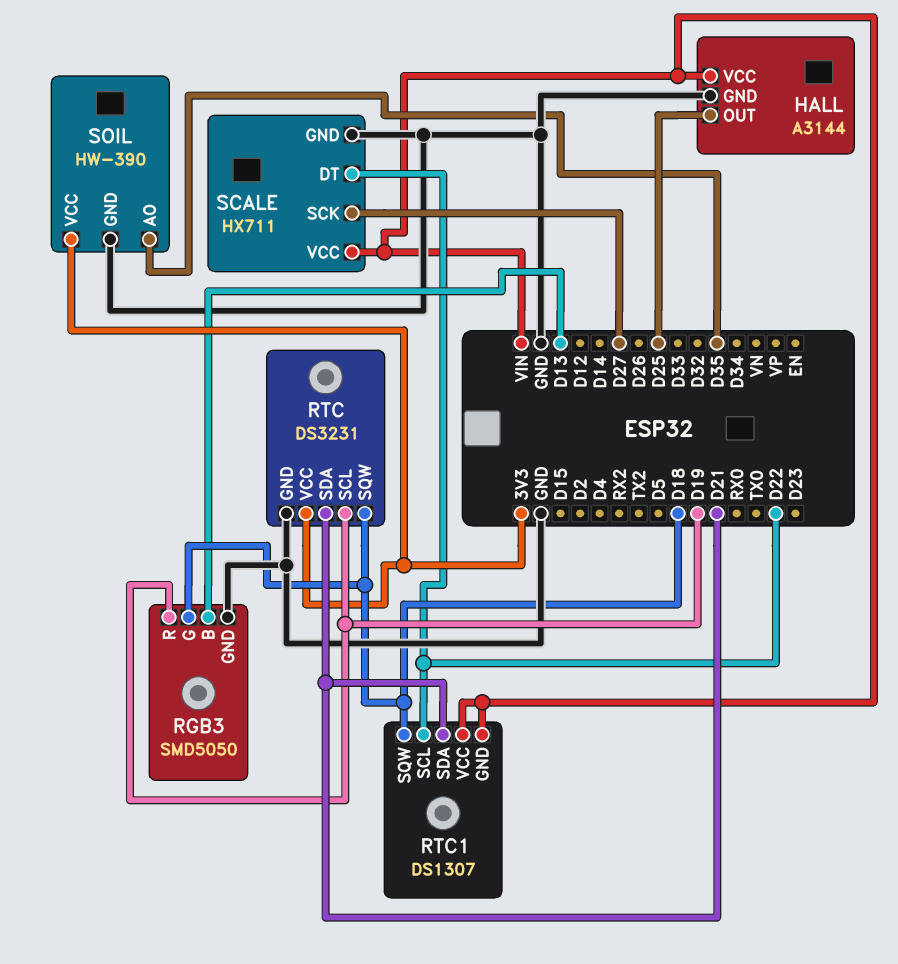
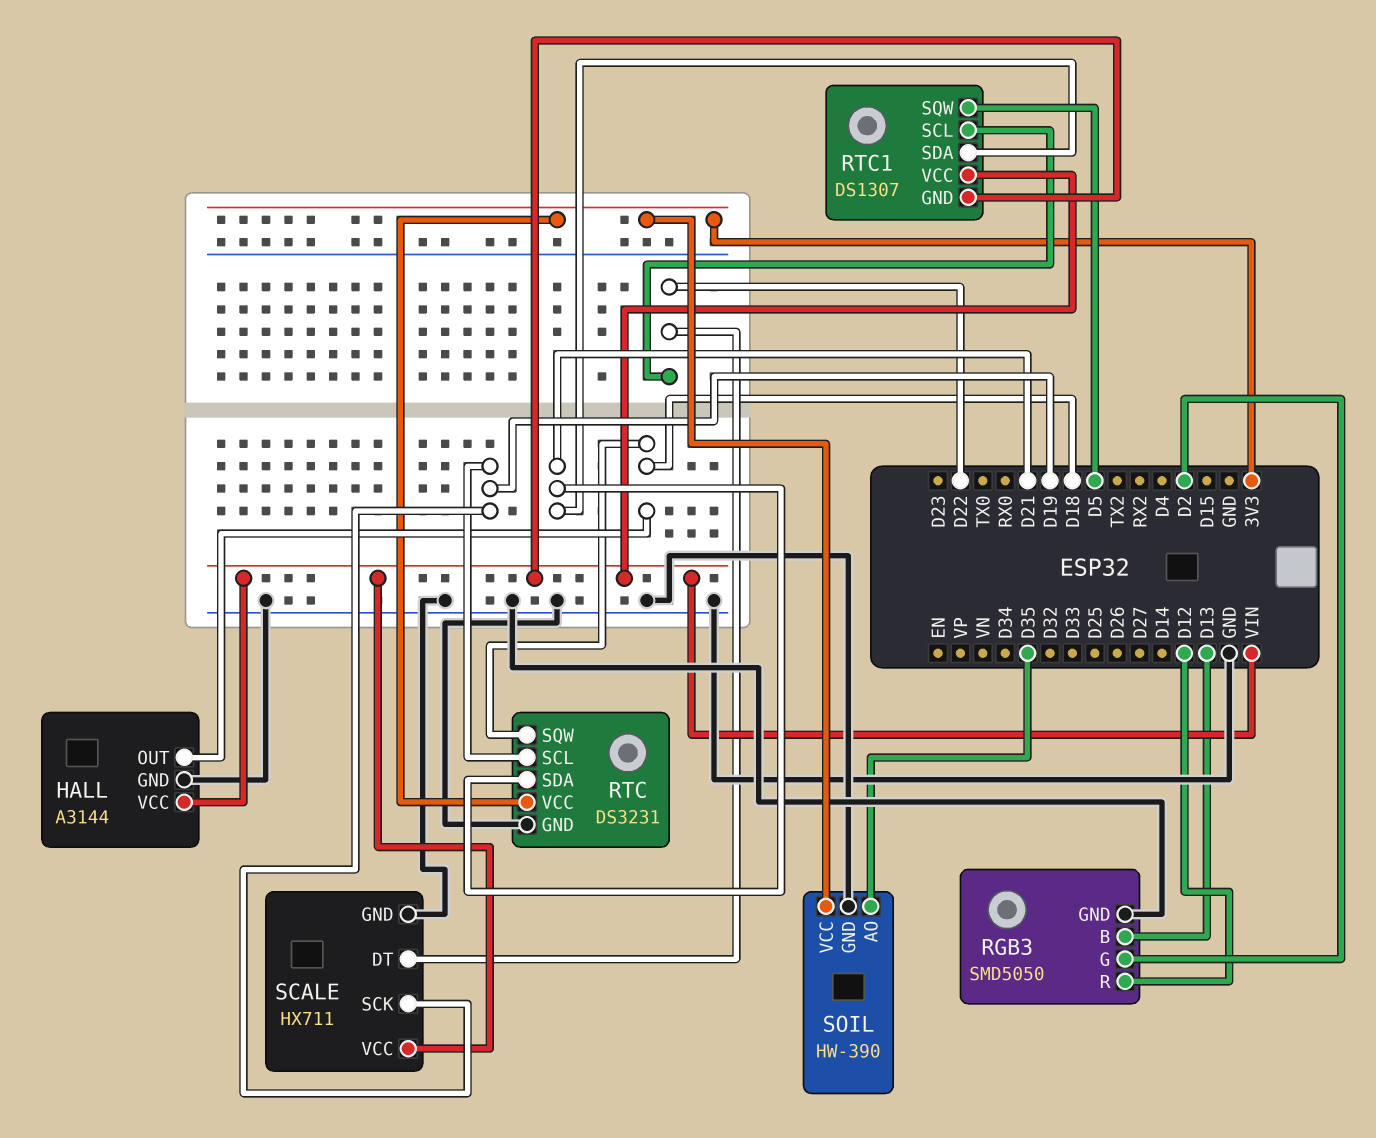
HALL pin OUT: D25 -> D18
RGB3 pin G: D18 -> D2
RGB3 pin R: D19 -> D12
RTC1 pin SQW: D18 -> D5
SCALE pin SCK: D27 -> D19

